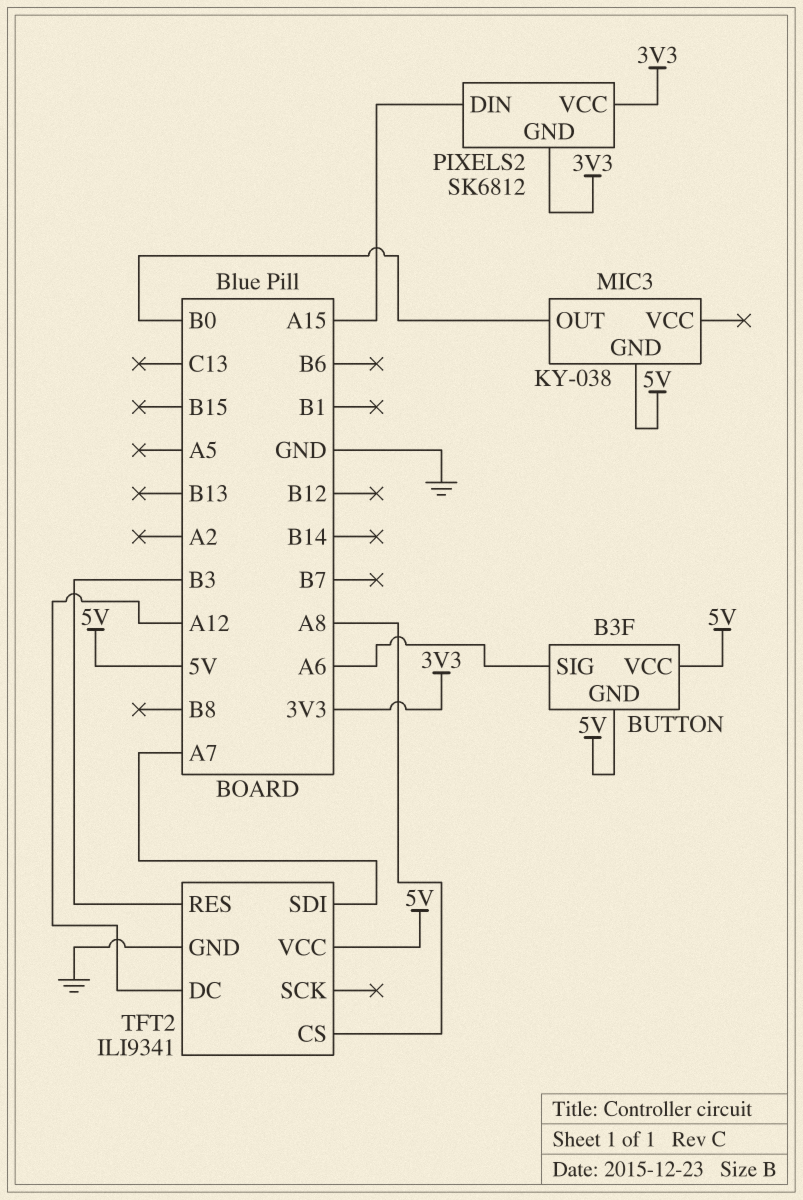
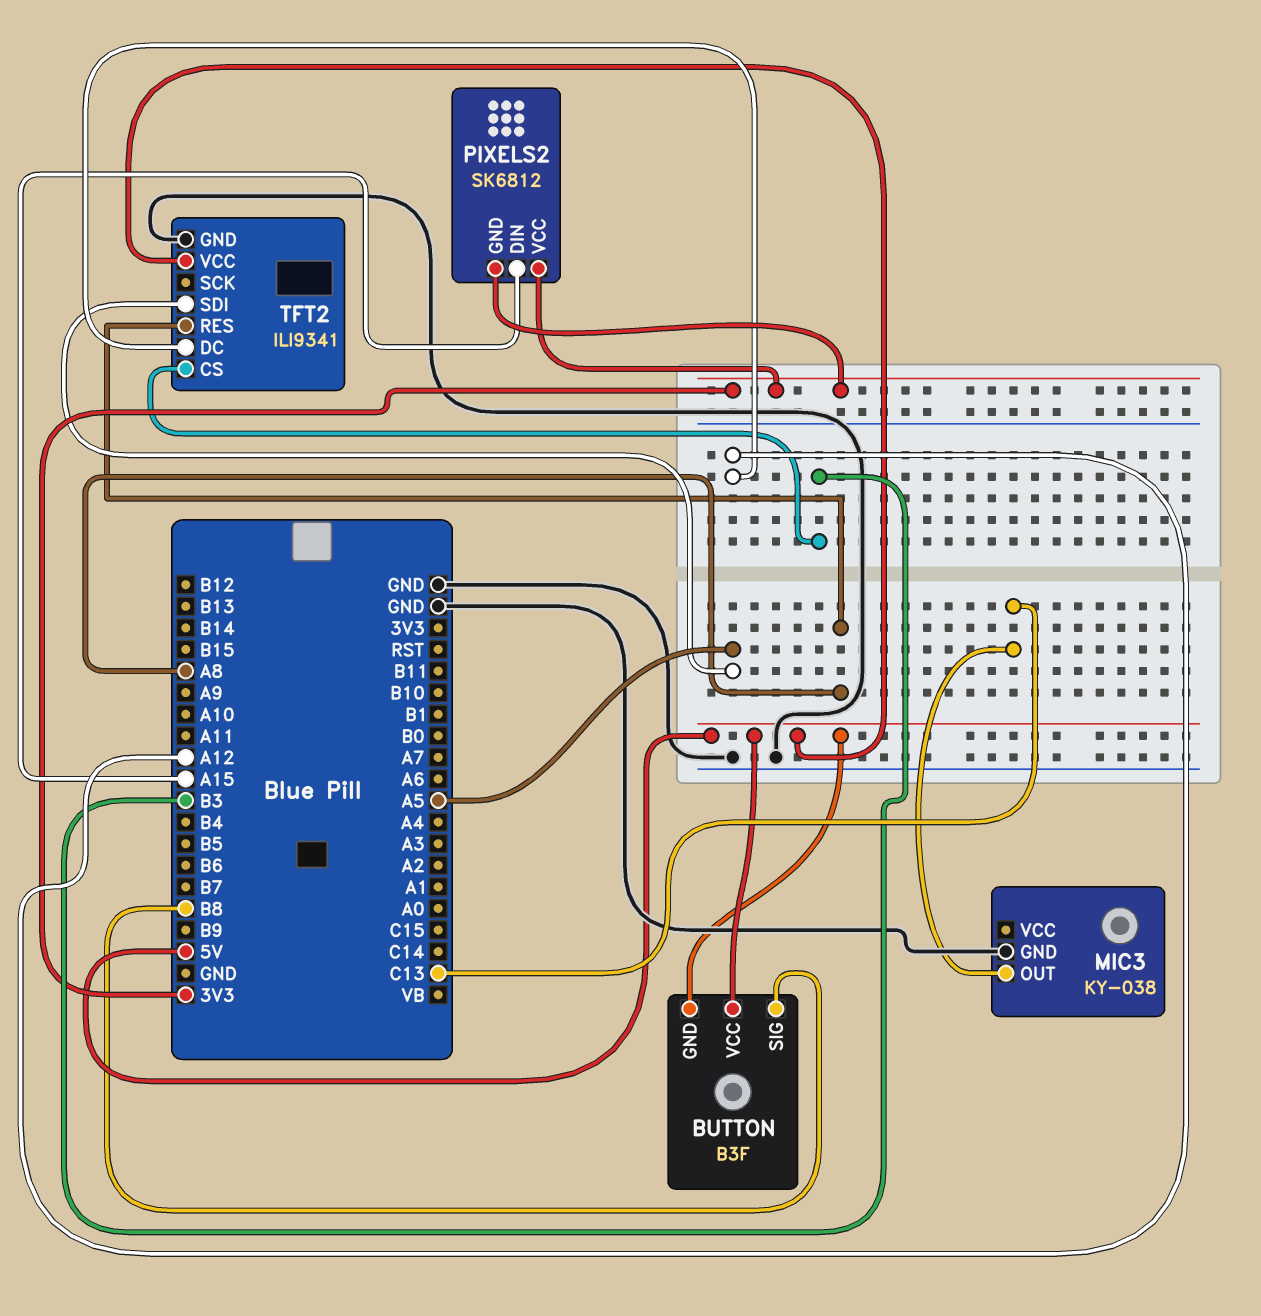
BUTTON pin SIG: A6 -> B8
MIC3 pin GND: 5V -> GND
MIC3 pin OUT: B0 -> C13
TFT2 pin CS: A8 -> B3
TFT2 pin RES: B3 -> A8
TFT2 pin SDI: A7 -> A5

